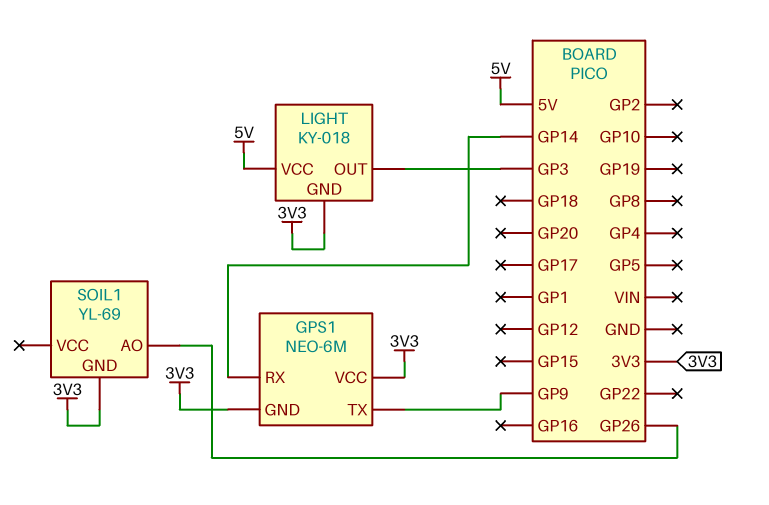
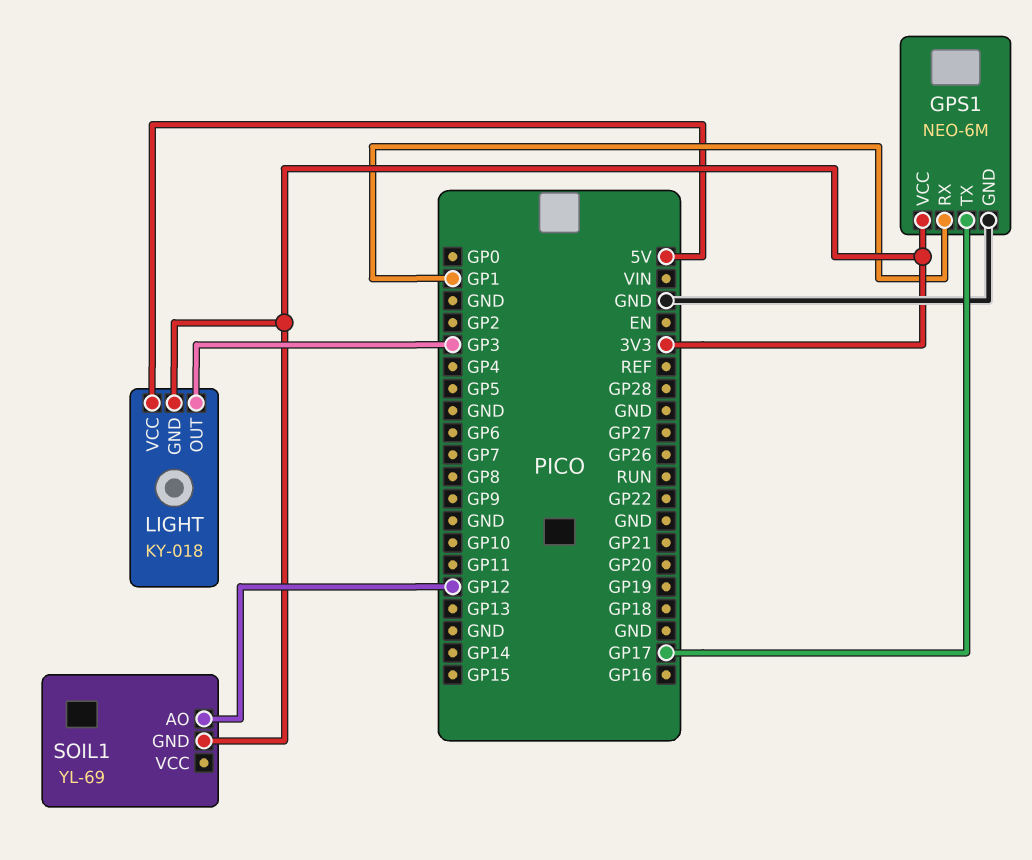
GPS1 pin GND: 3V3 -> GND
GPS1 pin RX: GP14 -> GP1
GPS1 pin TX: GP9 -> GP17
SOIL1 pin AO: GP26 -> GP12

